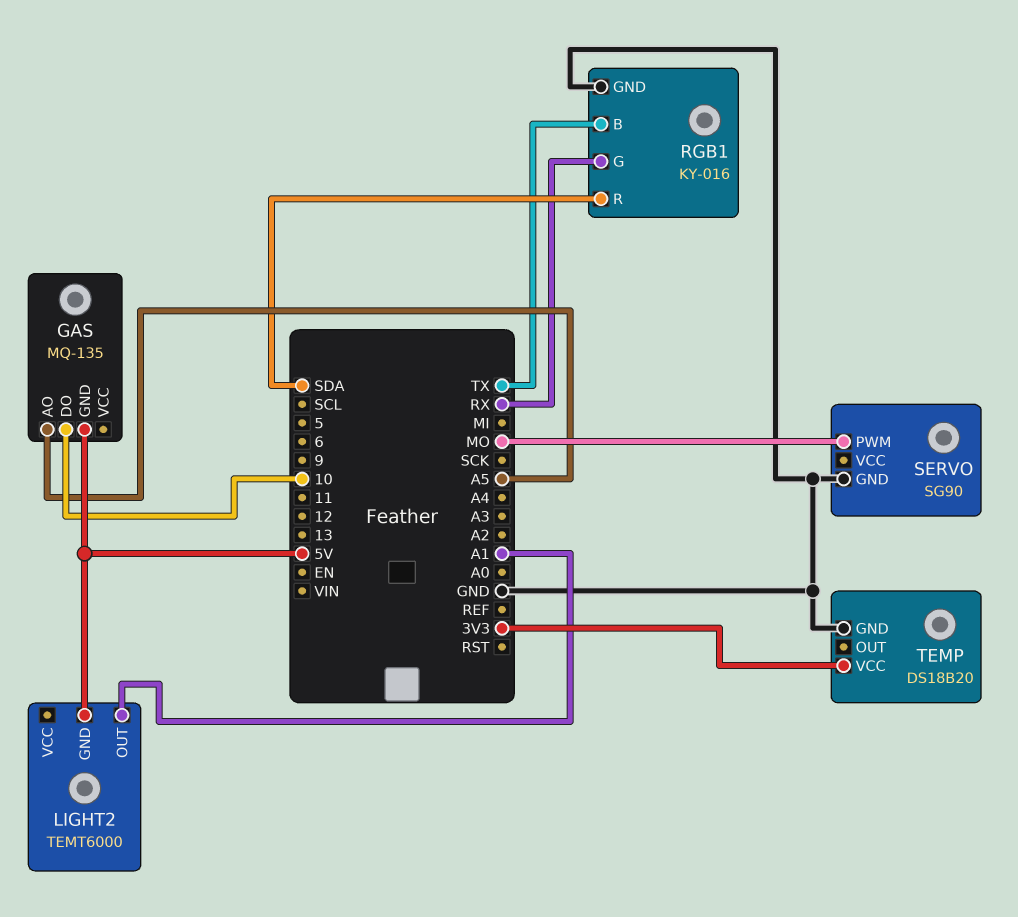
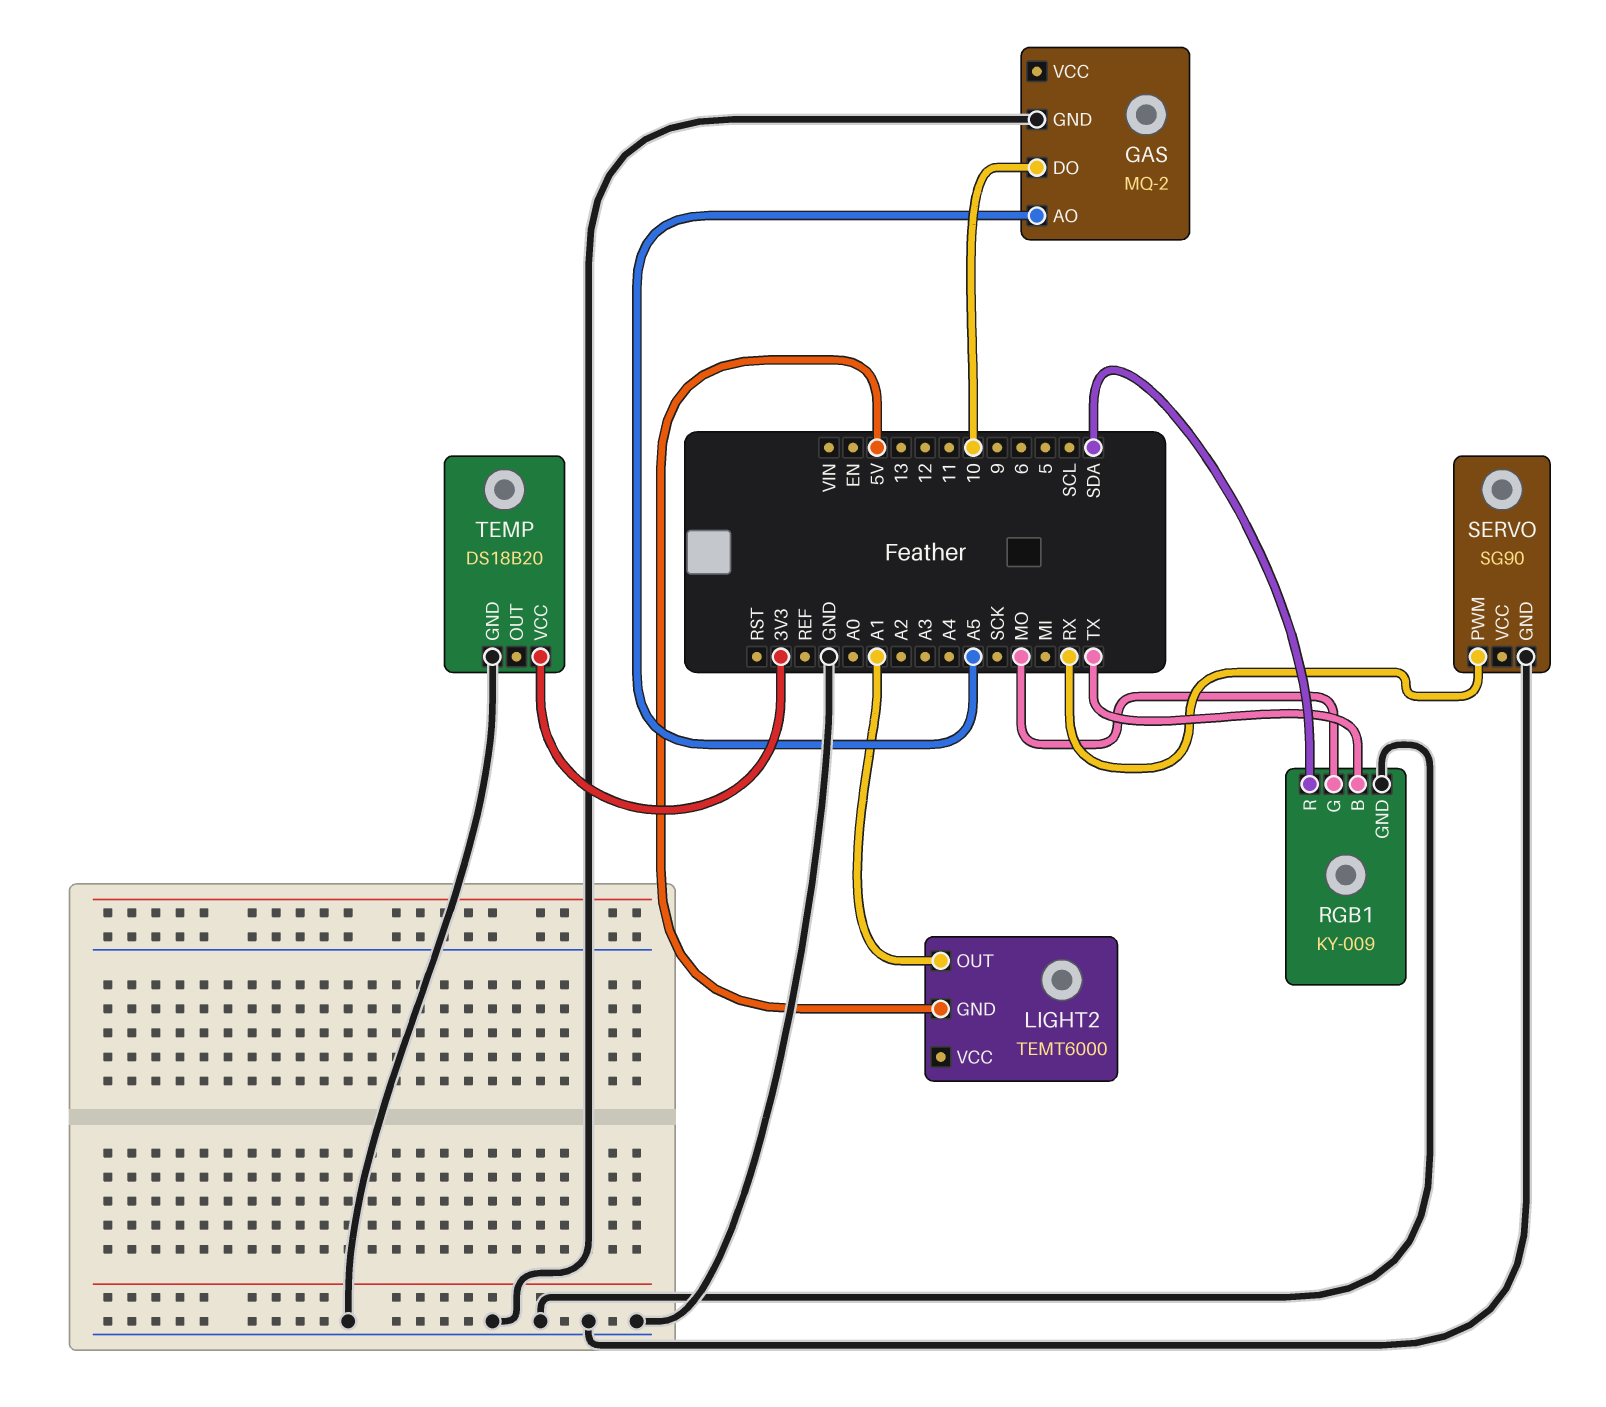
GAS: MQ-135 -> MQ-2
GAS pin GND: 5V -> GND
RGB1: KY-016 -> KY-009
RGB1 pin G: RX -> MO
SERVO pin PWM: MO -> RX

